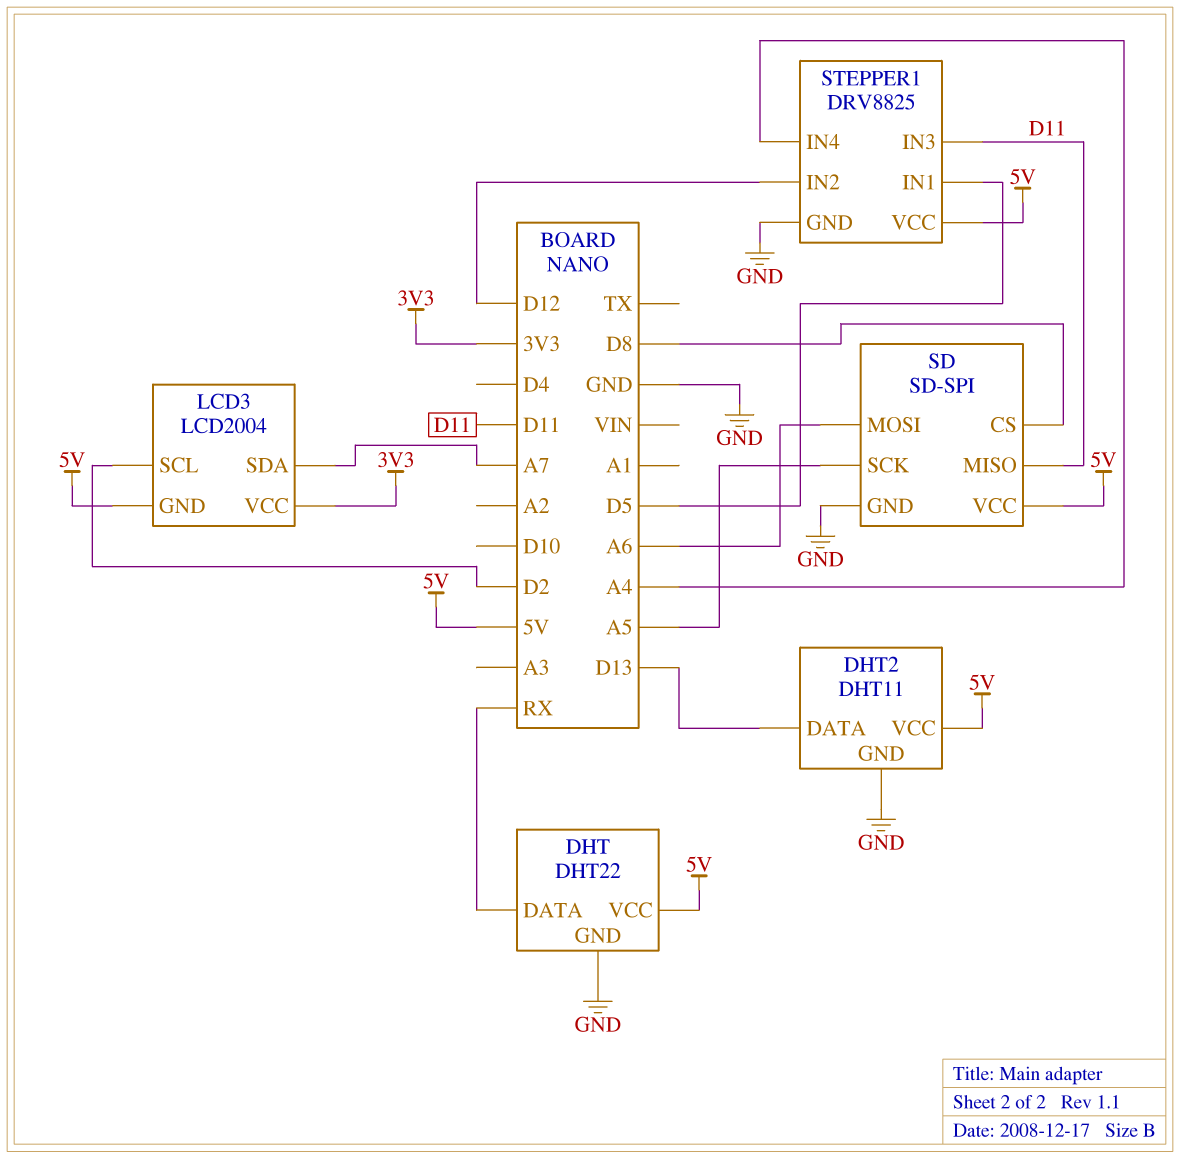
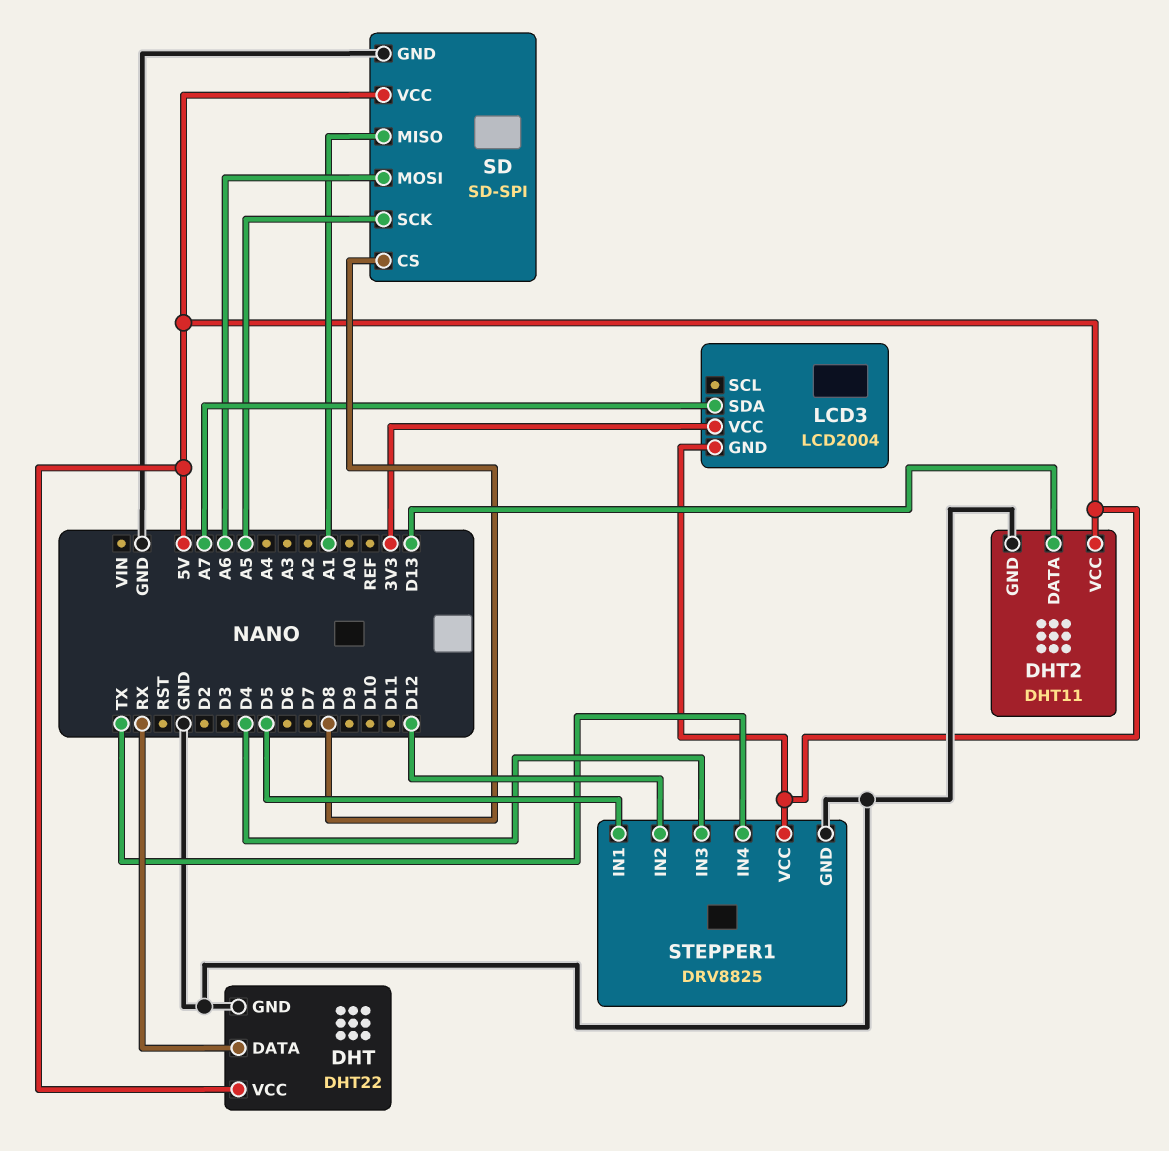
LCD3 pin SCL: D2 -> none
SD pin MISO: D11 -> A1
STEPPER1 pin IN3: D11 -> D4
STEPPER1 pin IN4: A4 -> TX

